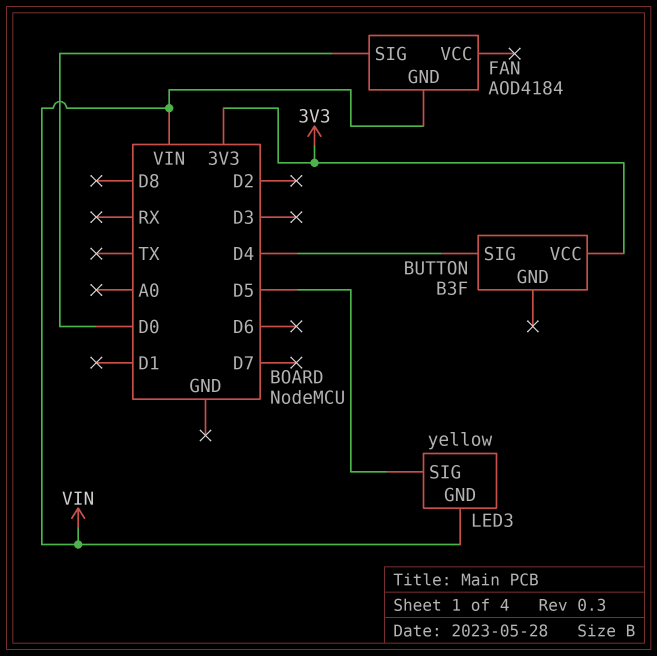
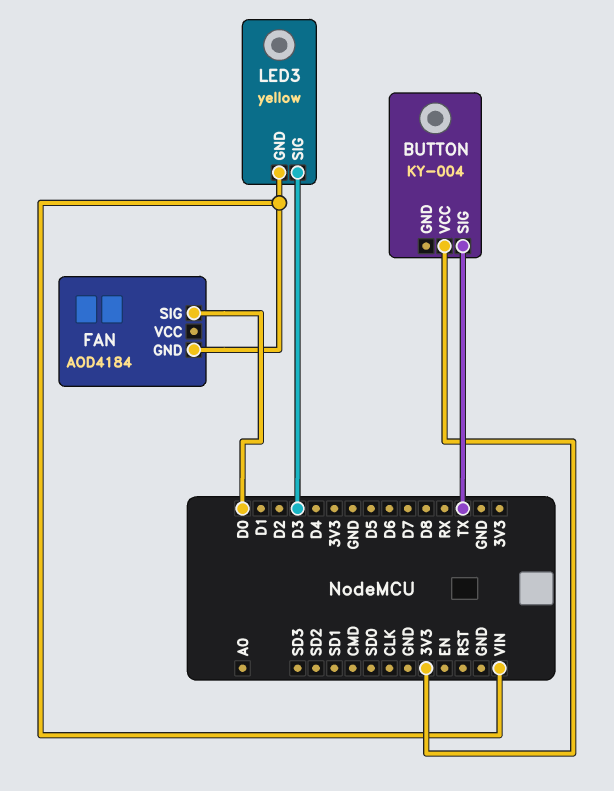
BUTTON: B3F -> KY-004
BUTTON pin SIG: D4 -> TX
LED3 pin SIG: D5 -> D3

